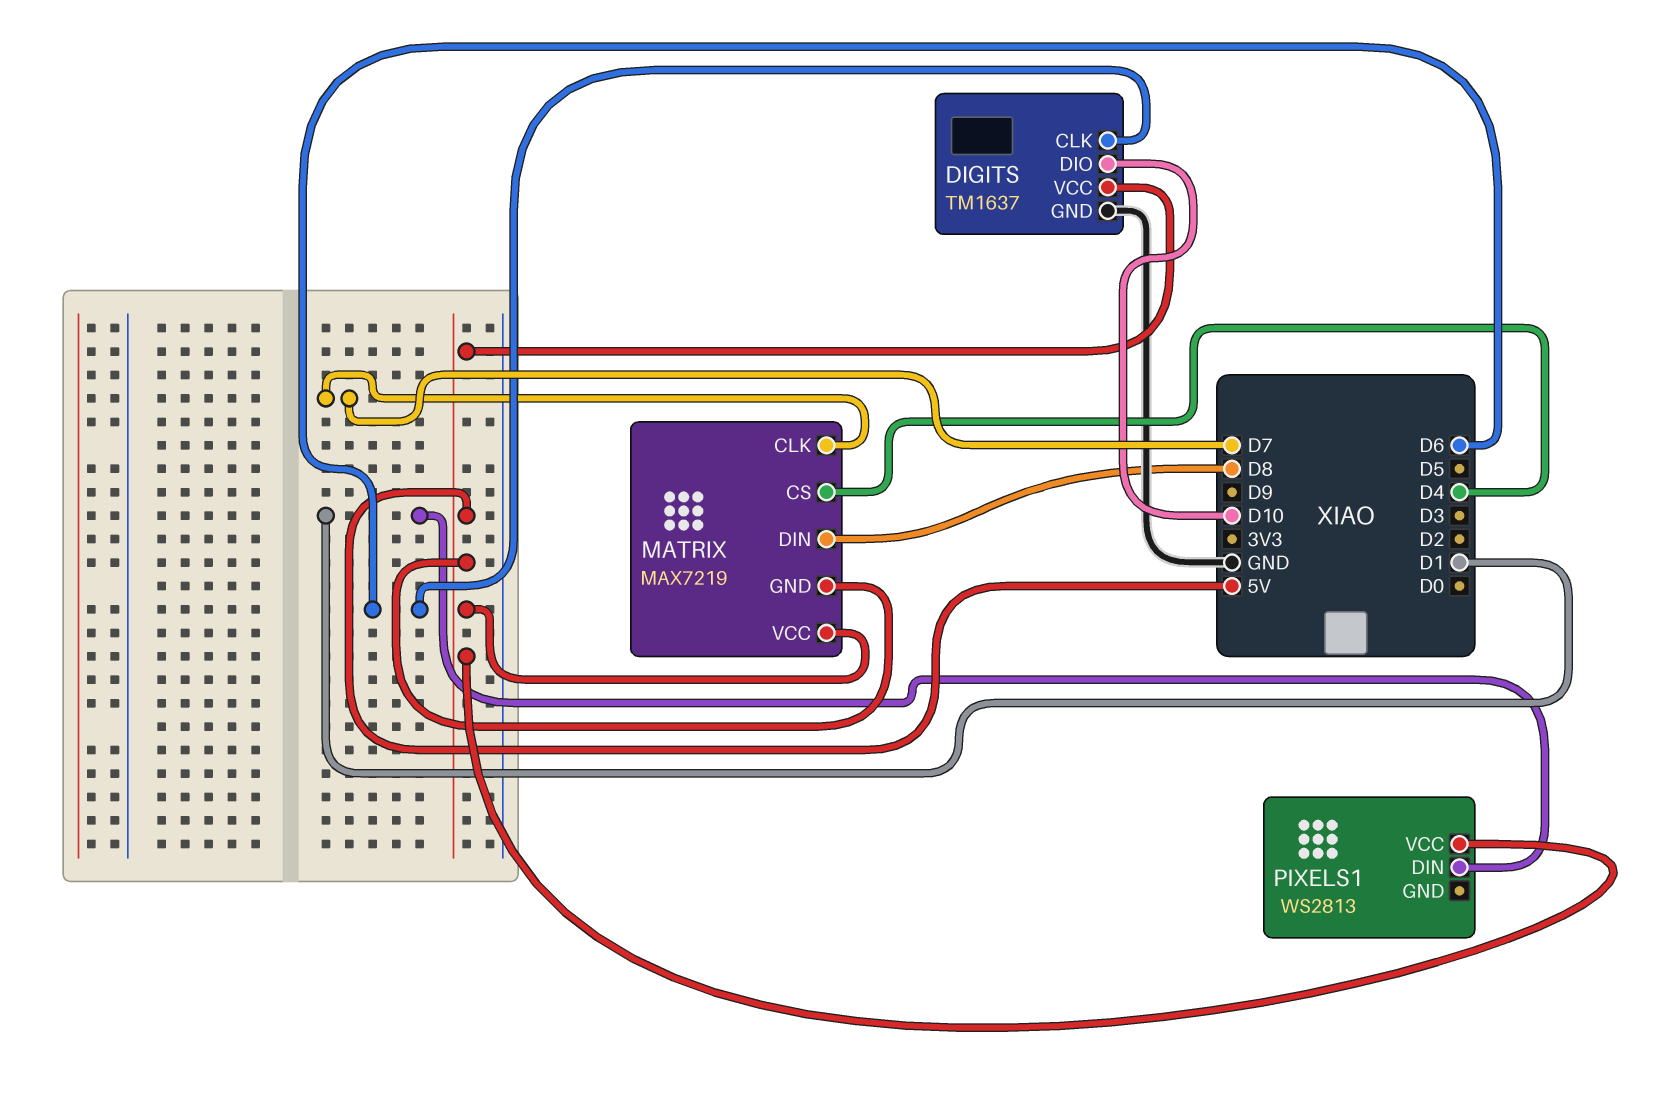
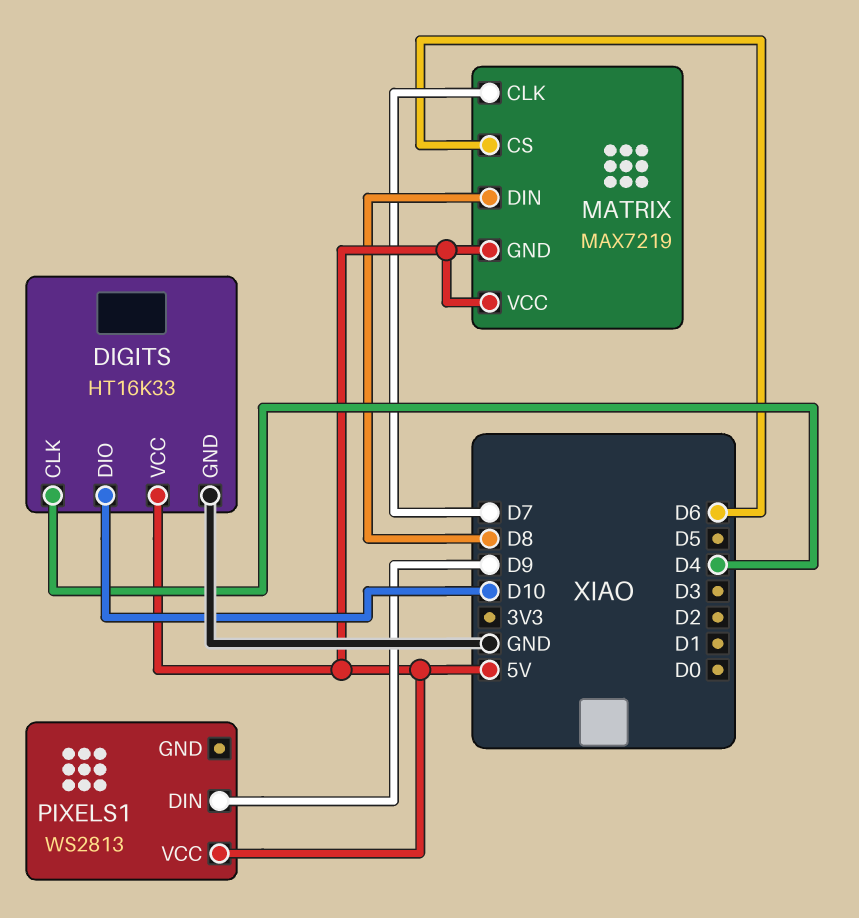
DIGITS: TM1637 -> HT16K33
DIGITS pin CLK: D6 -> D4
MATRIX pin CS: D4 -> D6
PIXELS1 pin DIN: D1 -> D9

